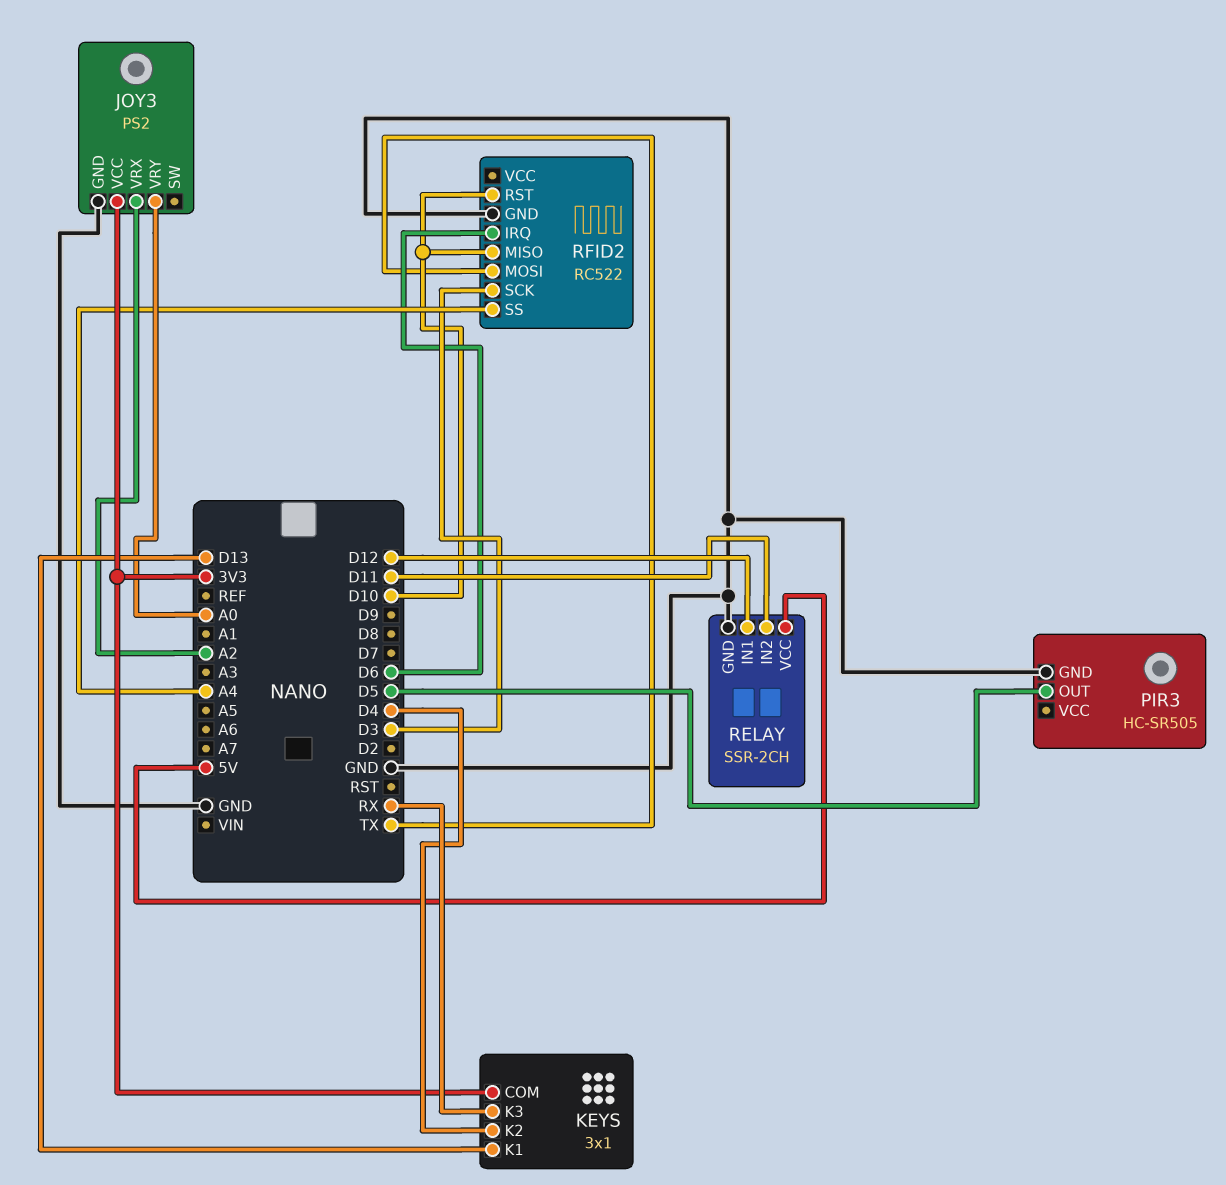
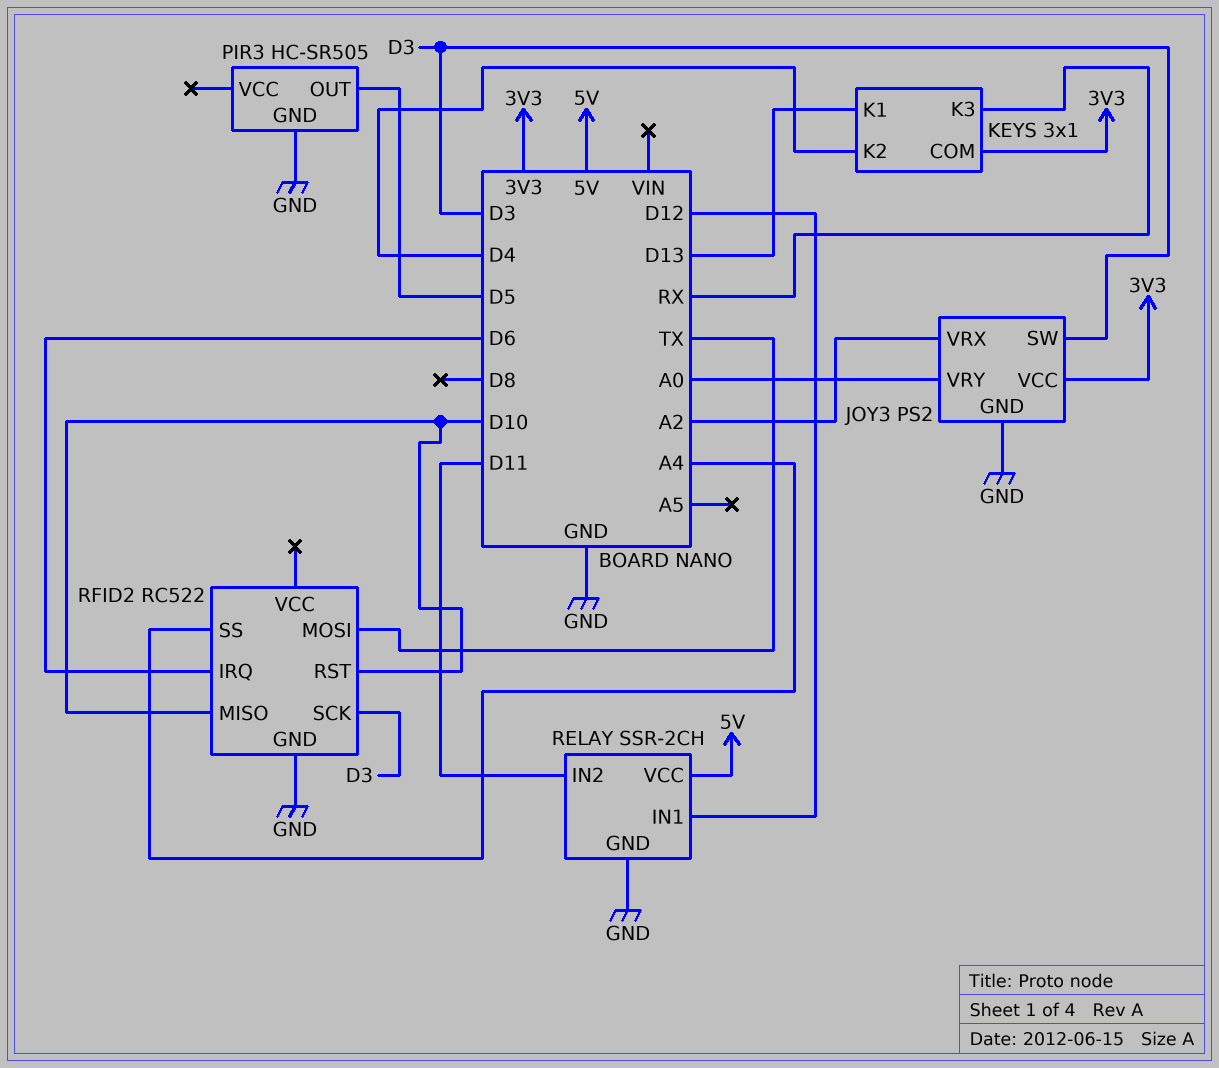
JOY3 pin SW: none -> D3

